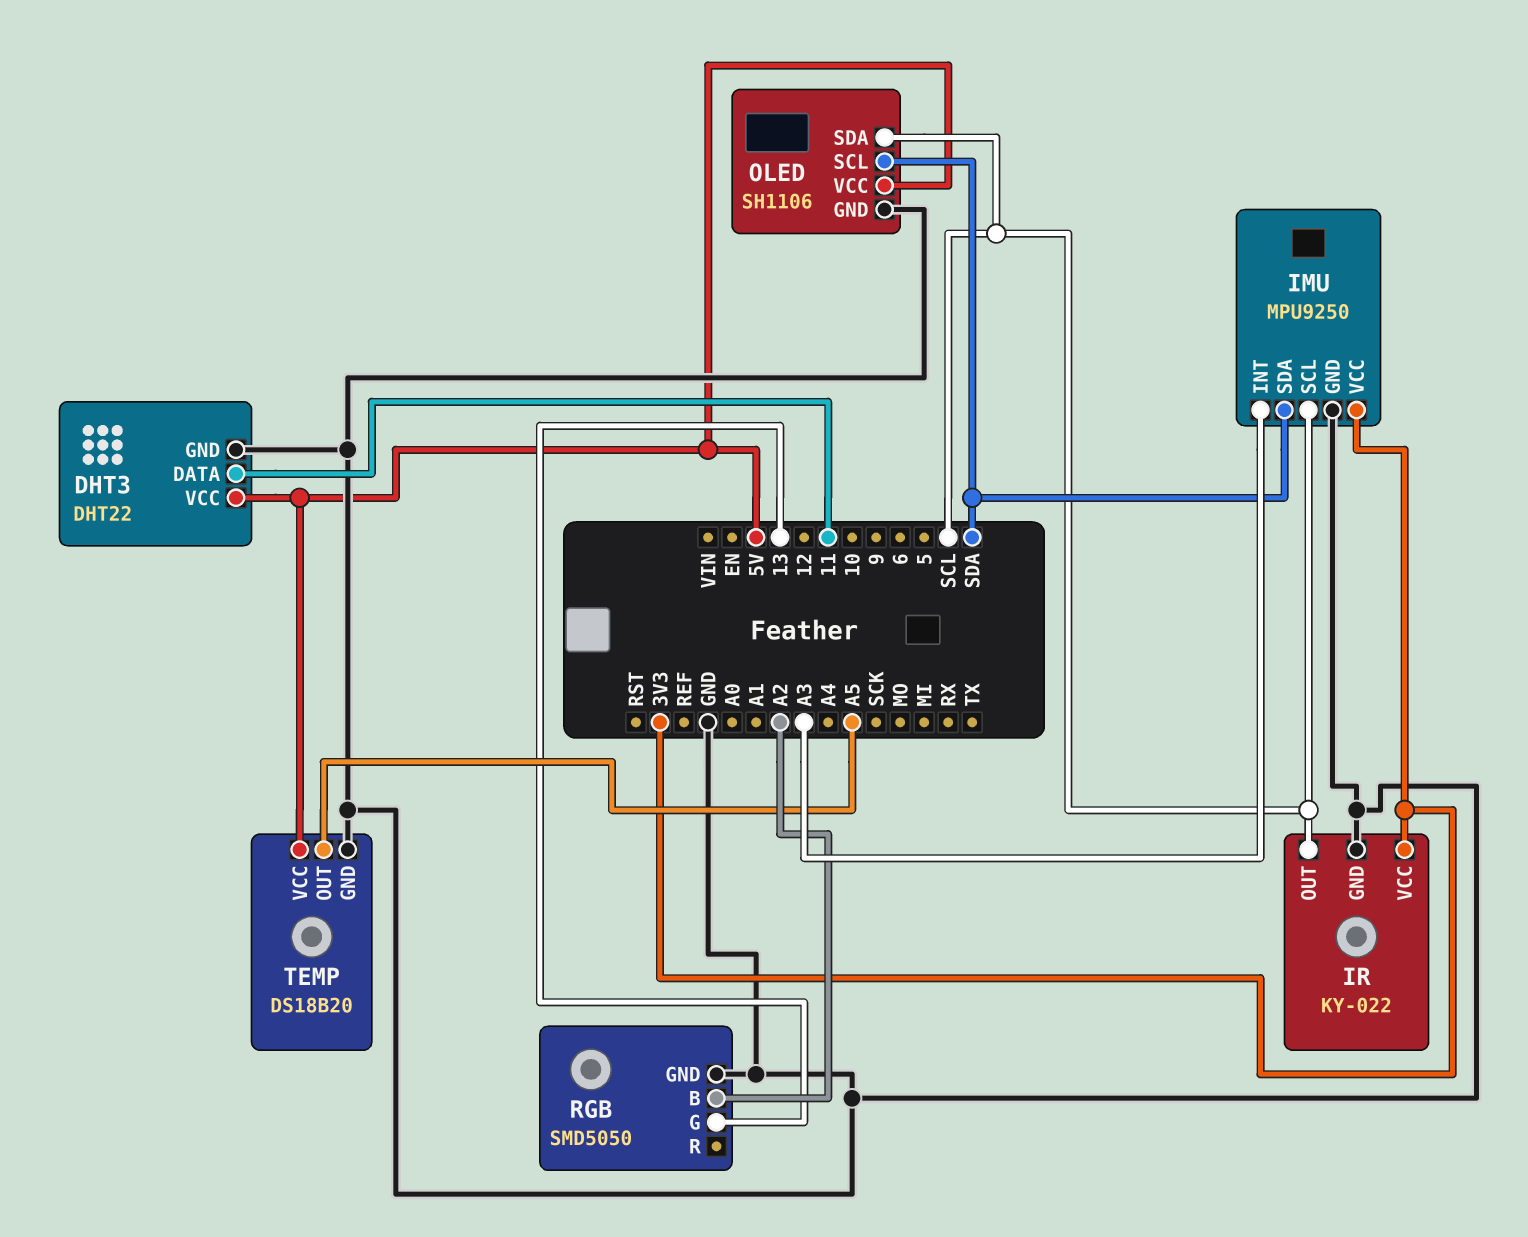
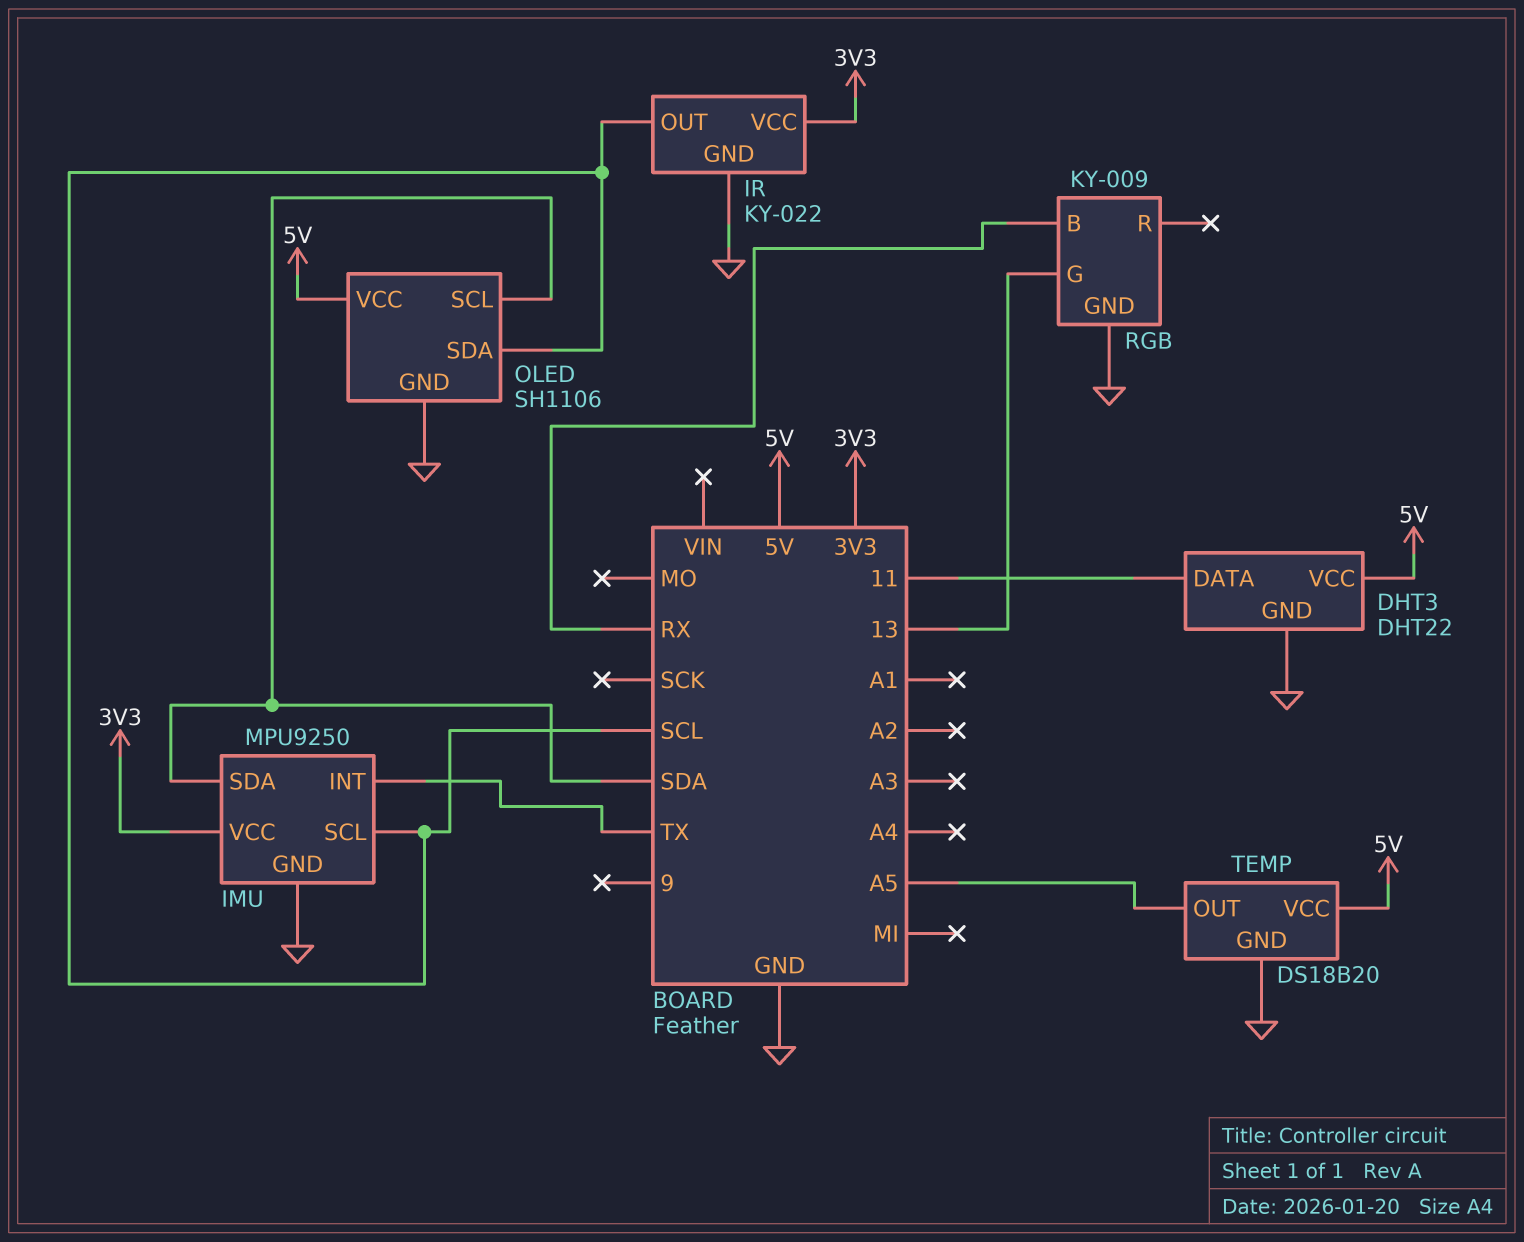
IMU pin INT: A3 -> TX
RGB: SMD5050 -> KY-009
RGB pin B: A2 -> RX

